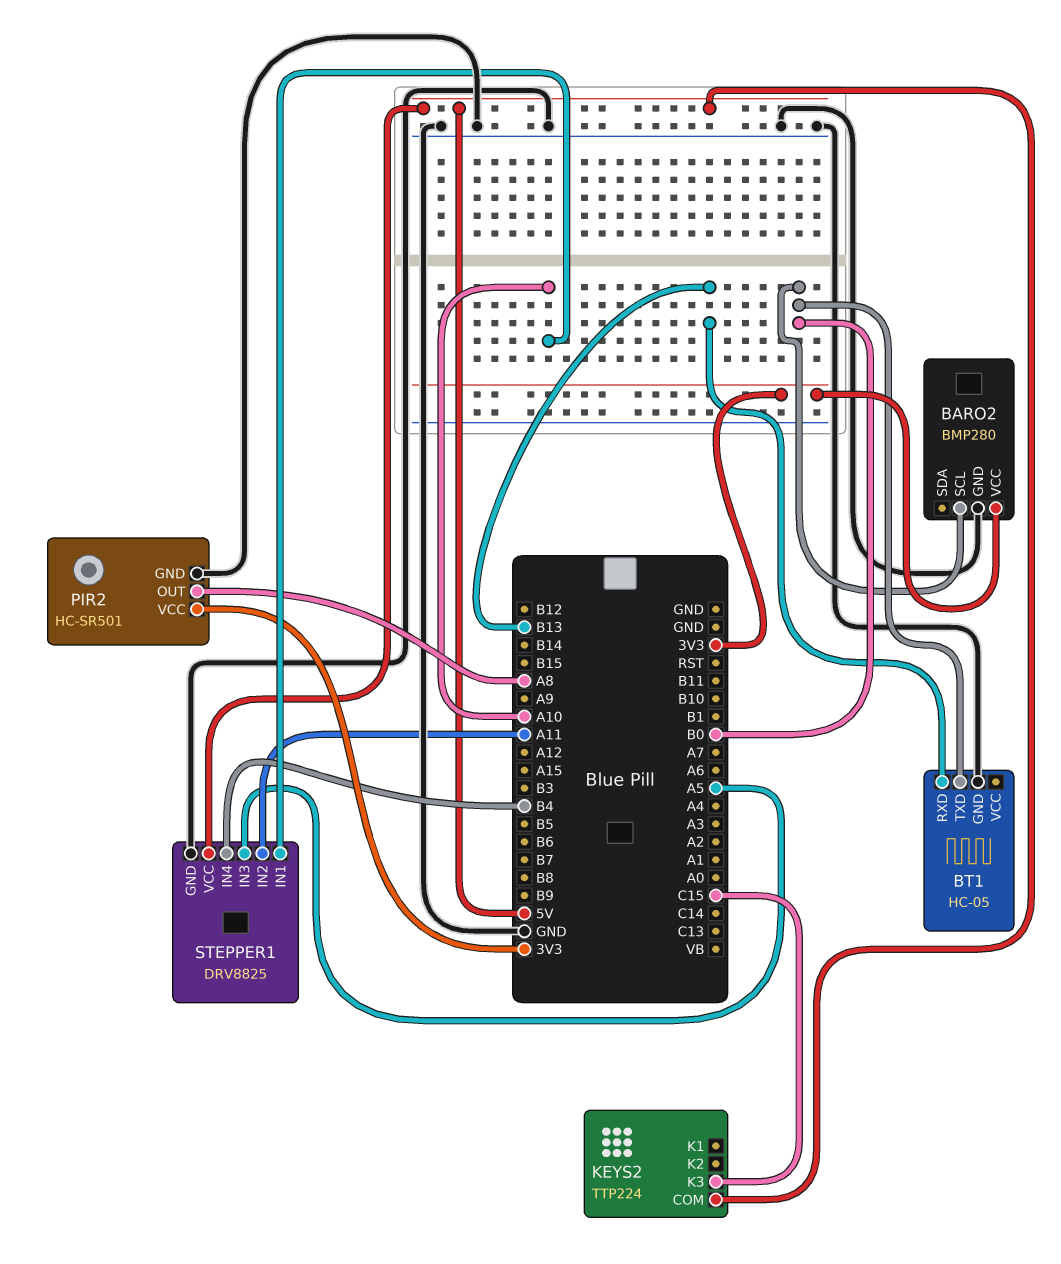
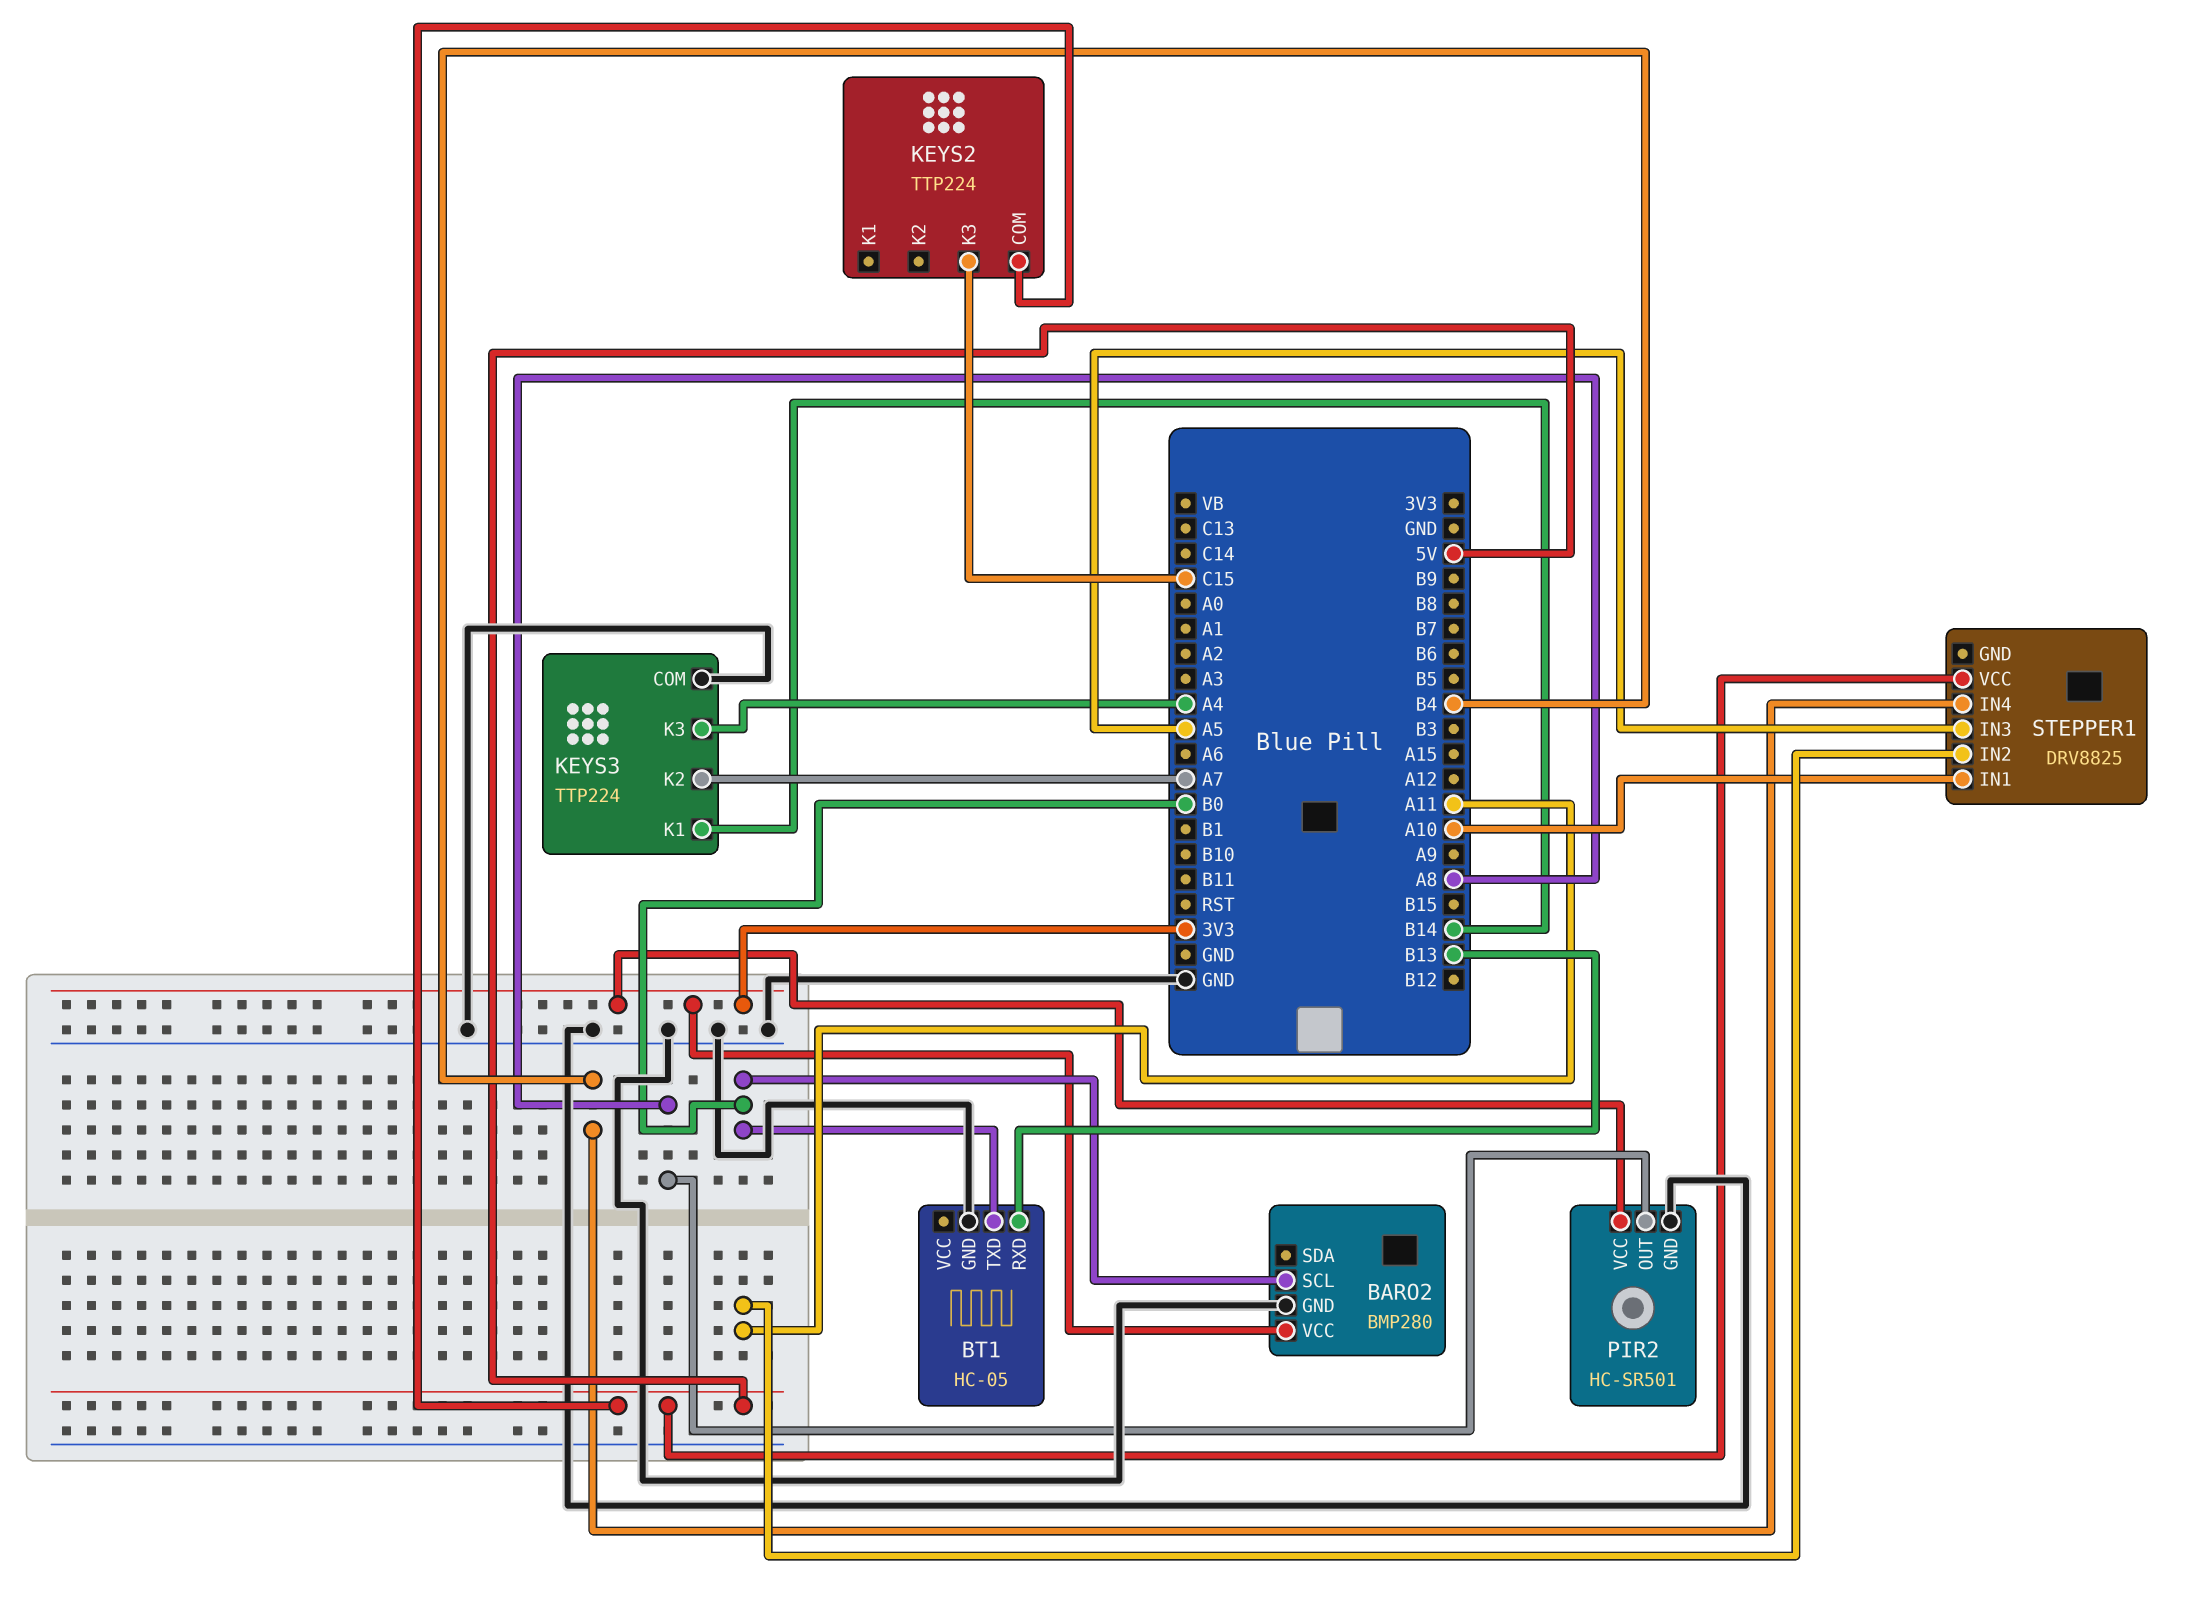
KEYS3: none -> TTP224
KEYS3 pin COM: none -> GND
KEYS3 pin K1: none -> B14
KEYS3 pin K2: none -> A7
KEYS3 pin K3: none -> A4
STEPPER1 pin GND: GND -> none

